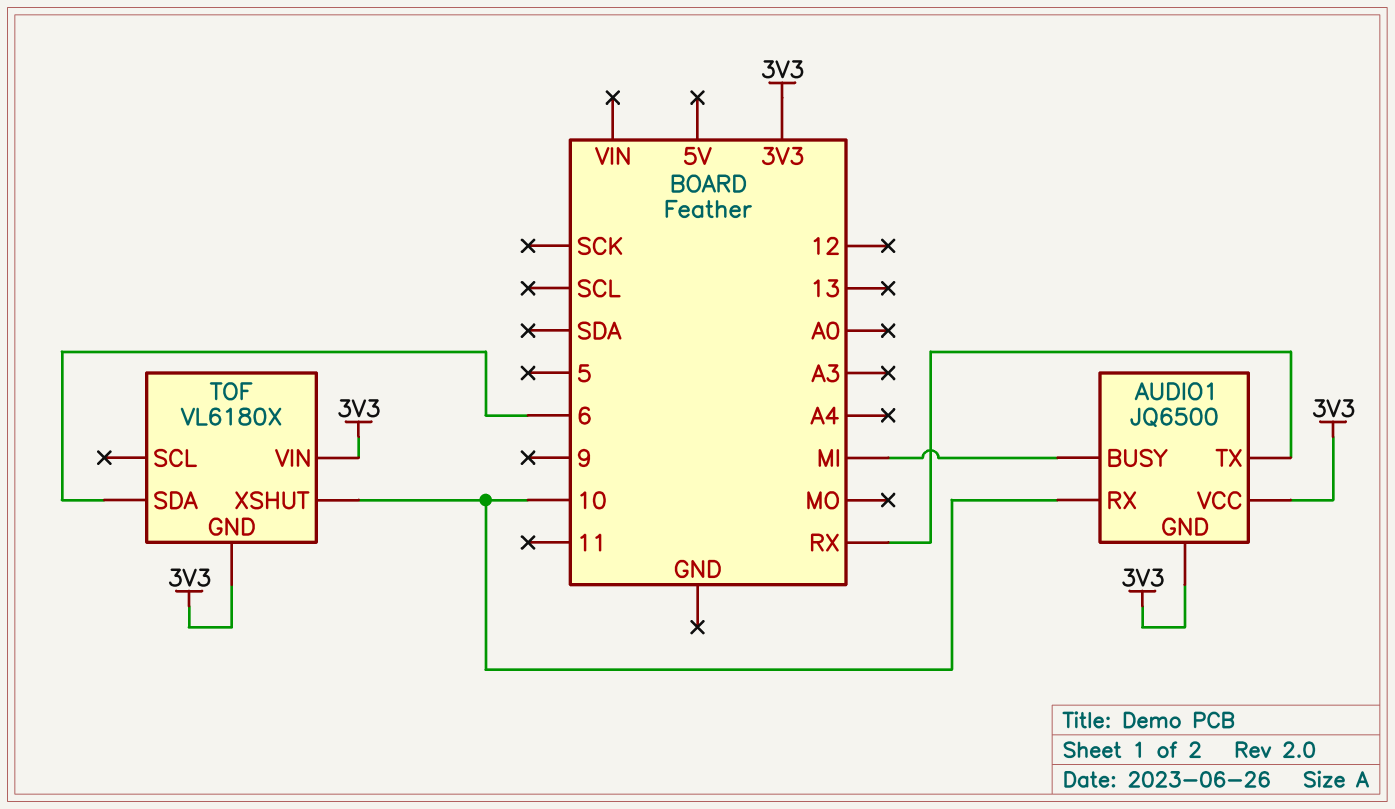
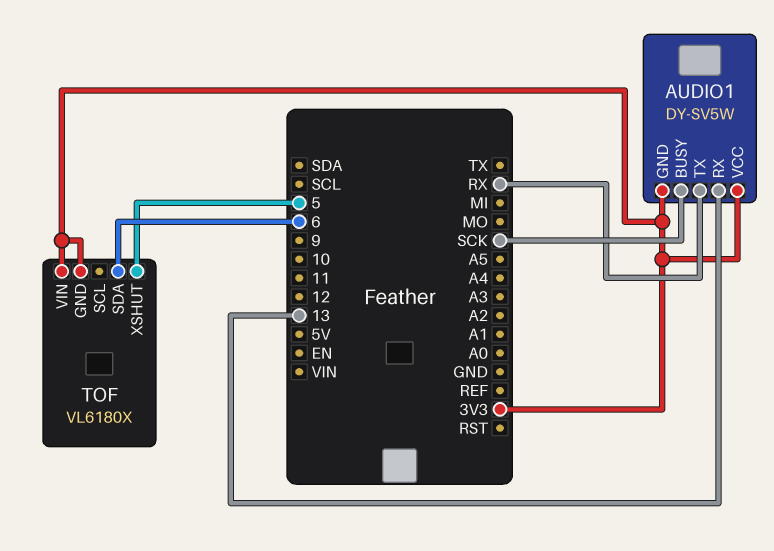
AUDIO1: JQ6500 -> DY-SV5W
AUDIO1 pin BUSY: MI -> SCK
AUDIO1 pin RX: 10 -> 13
TOF pin XSHUT: 10 -> 5

